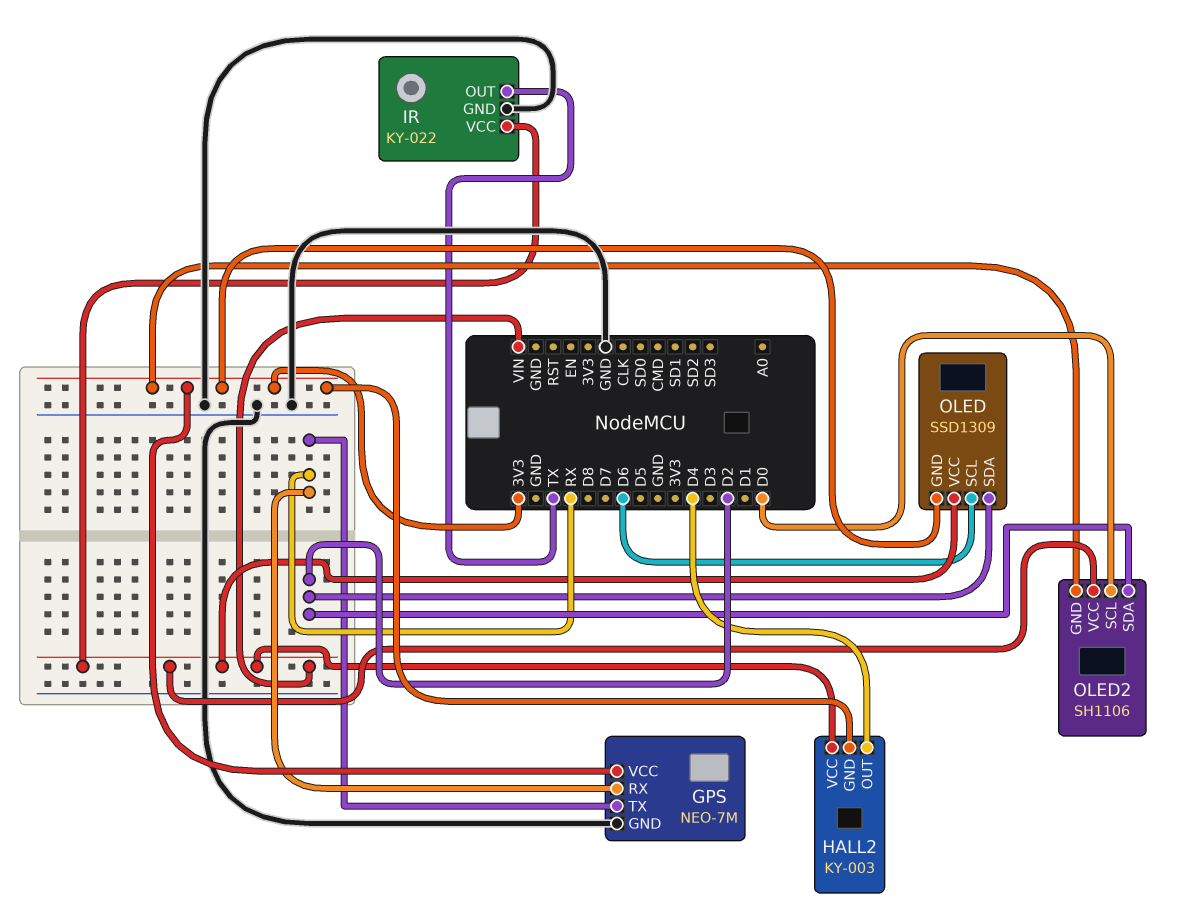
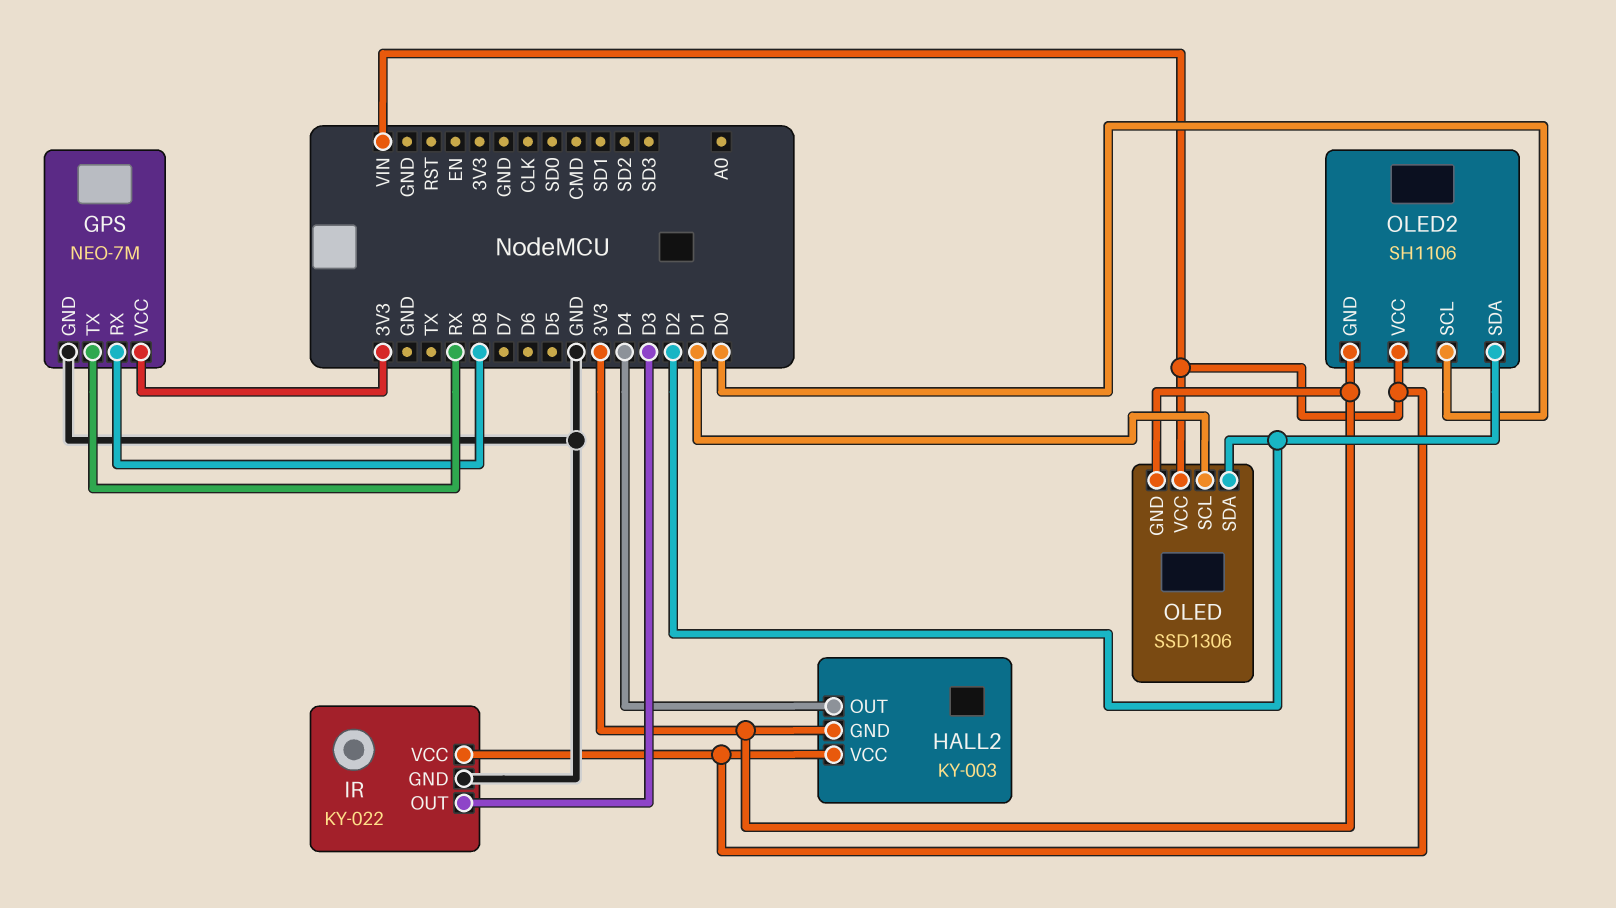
GPS pin RX: RX -> D8
IR pin OUT: TX -> D3
OLED: SSD1309 -> SSD1306
OLED pin SCL: D6 -> D1

